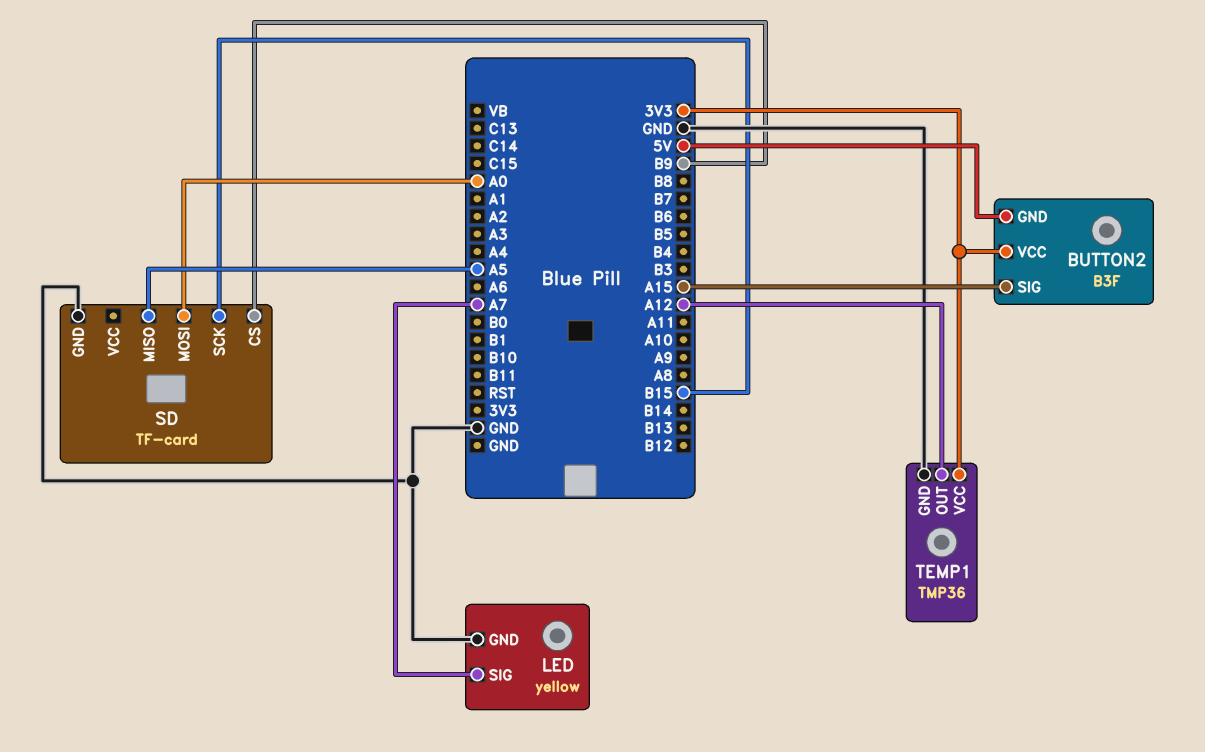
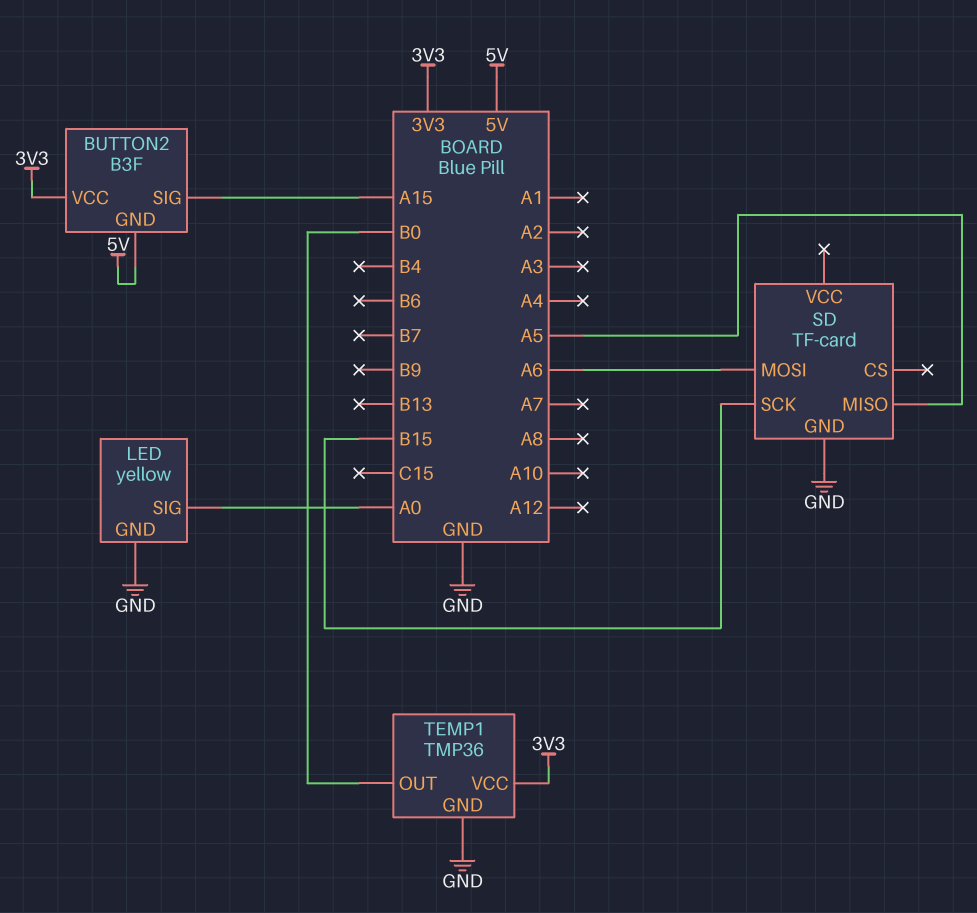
LED pin SIG: A7 -> A0
SD pin CS: B9 -> none
SD pin MOSI: A0 -> A6
TEMP1 pin OUT: A12 -> B0

